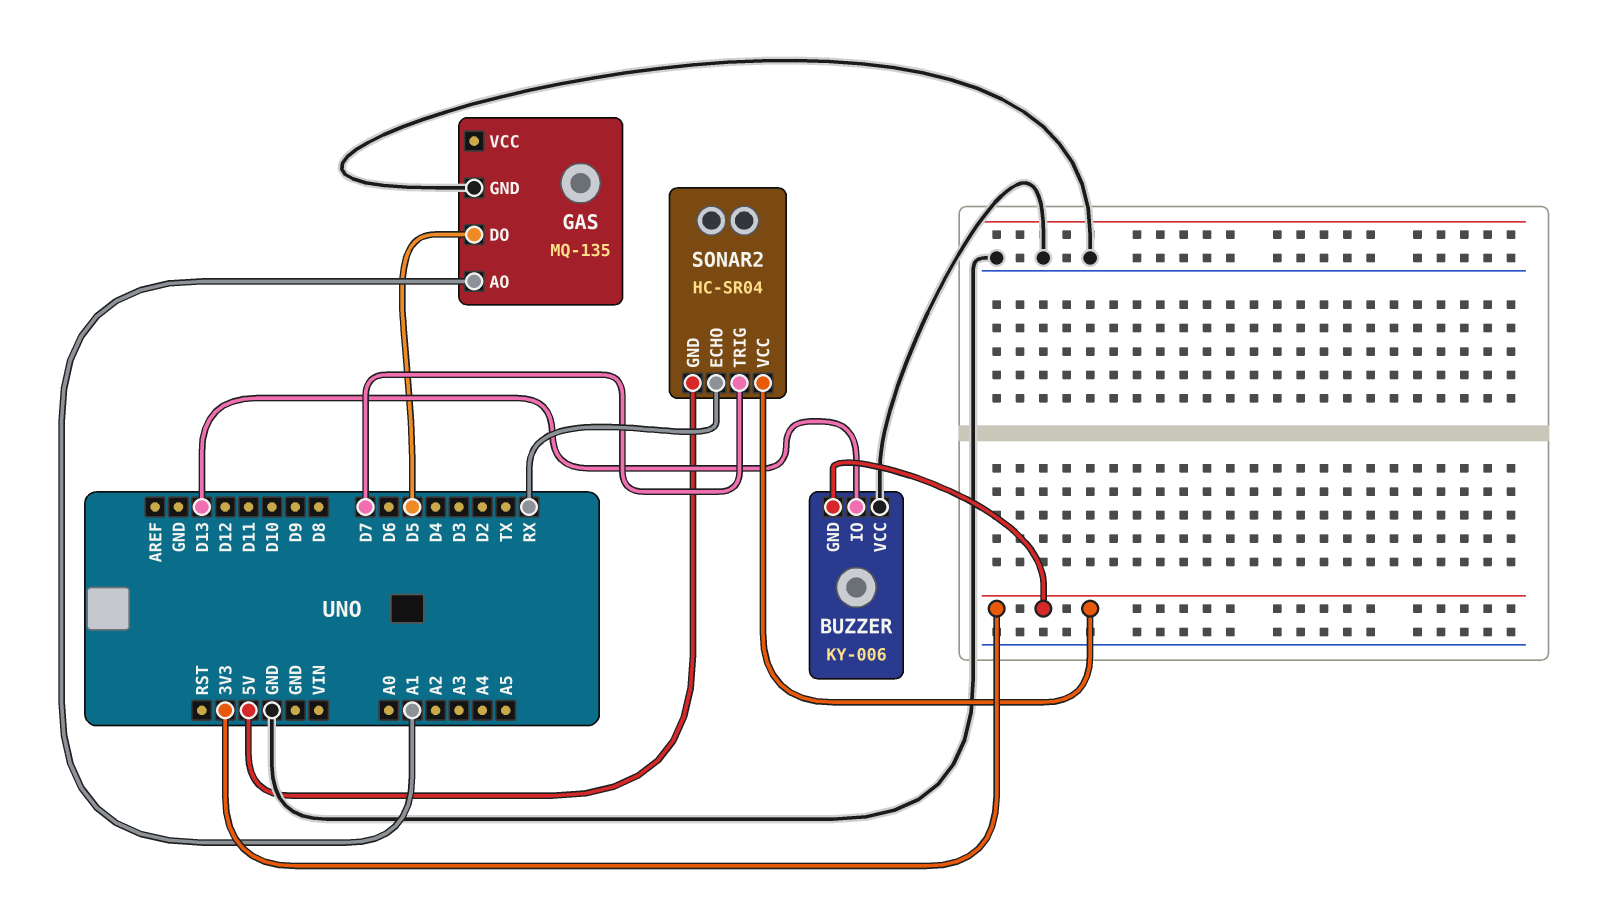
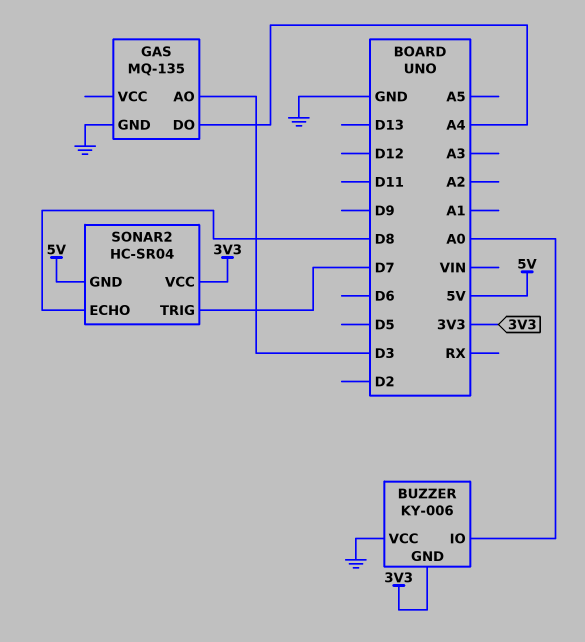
BUZZER pin IO: D13 -> A0
GAS pin AO: A1 -> D3
GAS pin DO: D5 -> A4
SONAR2 pin ECHO: RX -> D8

